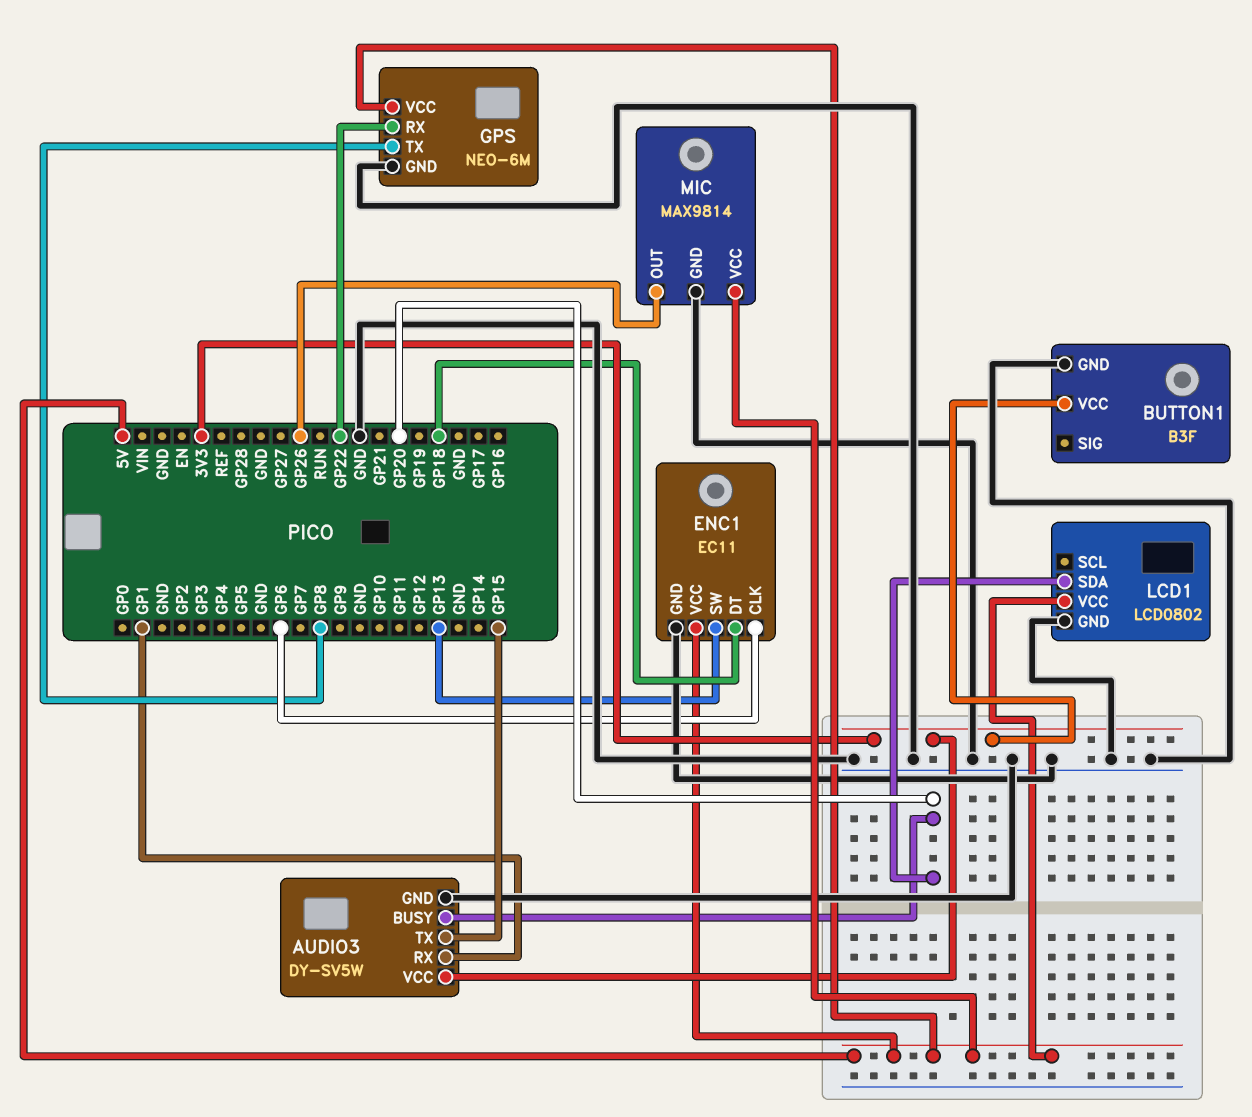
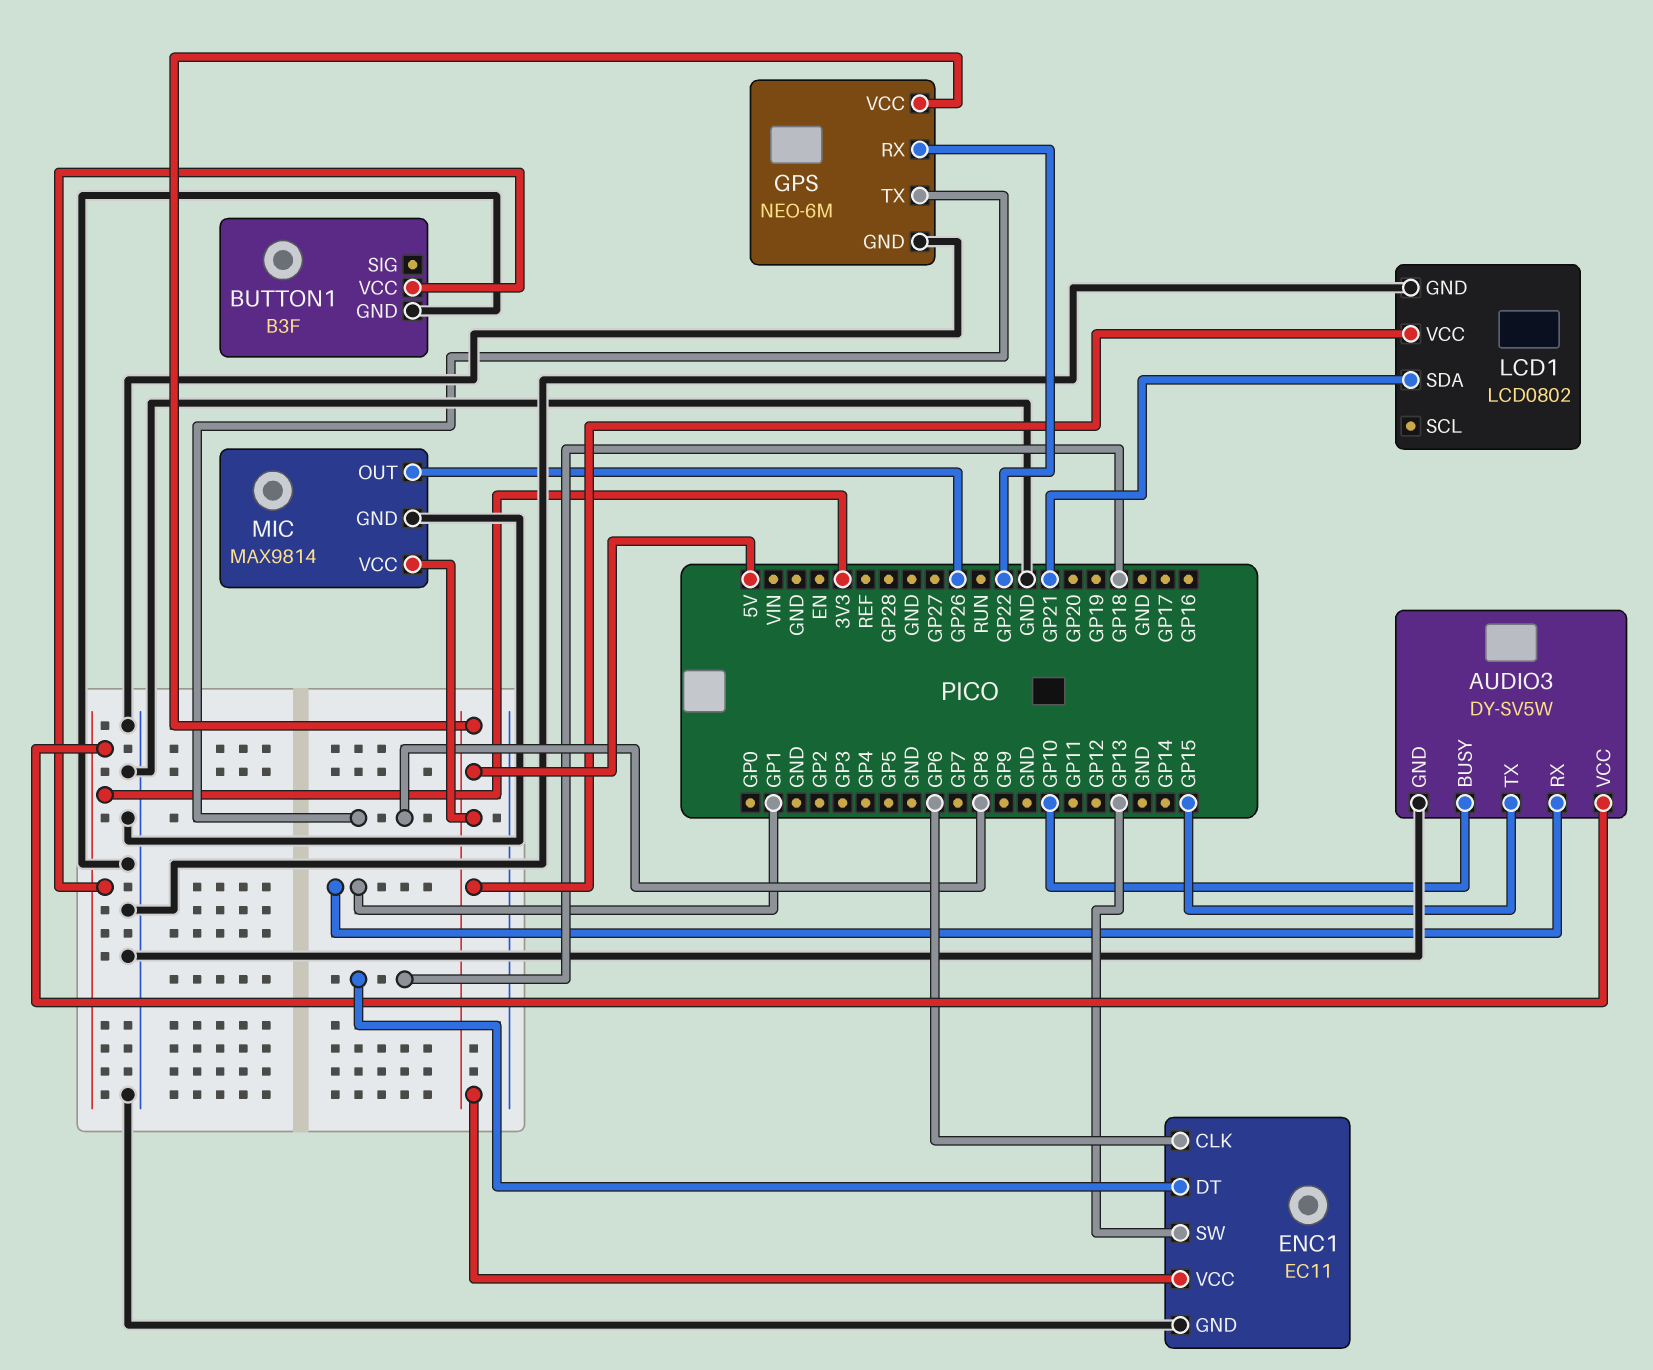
AUDIO3 pin BUSY: GP20 -> GP10
LCD1 pin SDA: GP20 -> GP21

